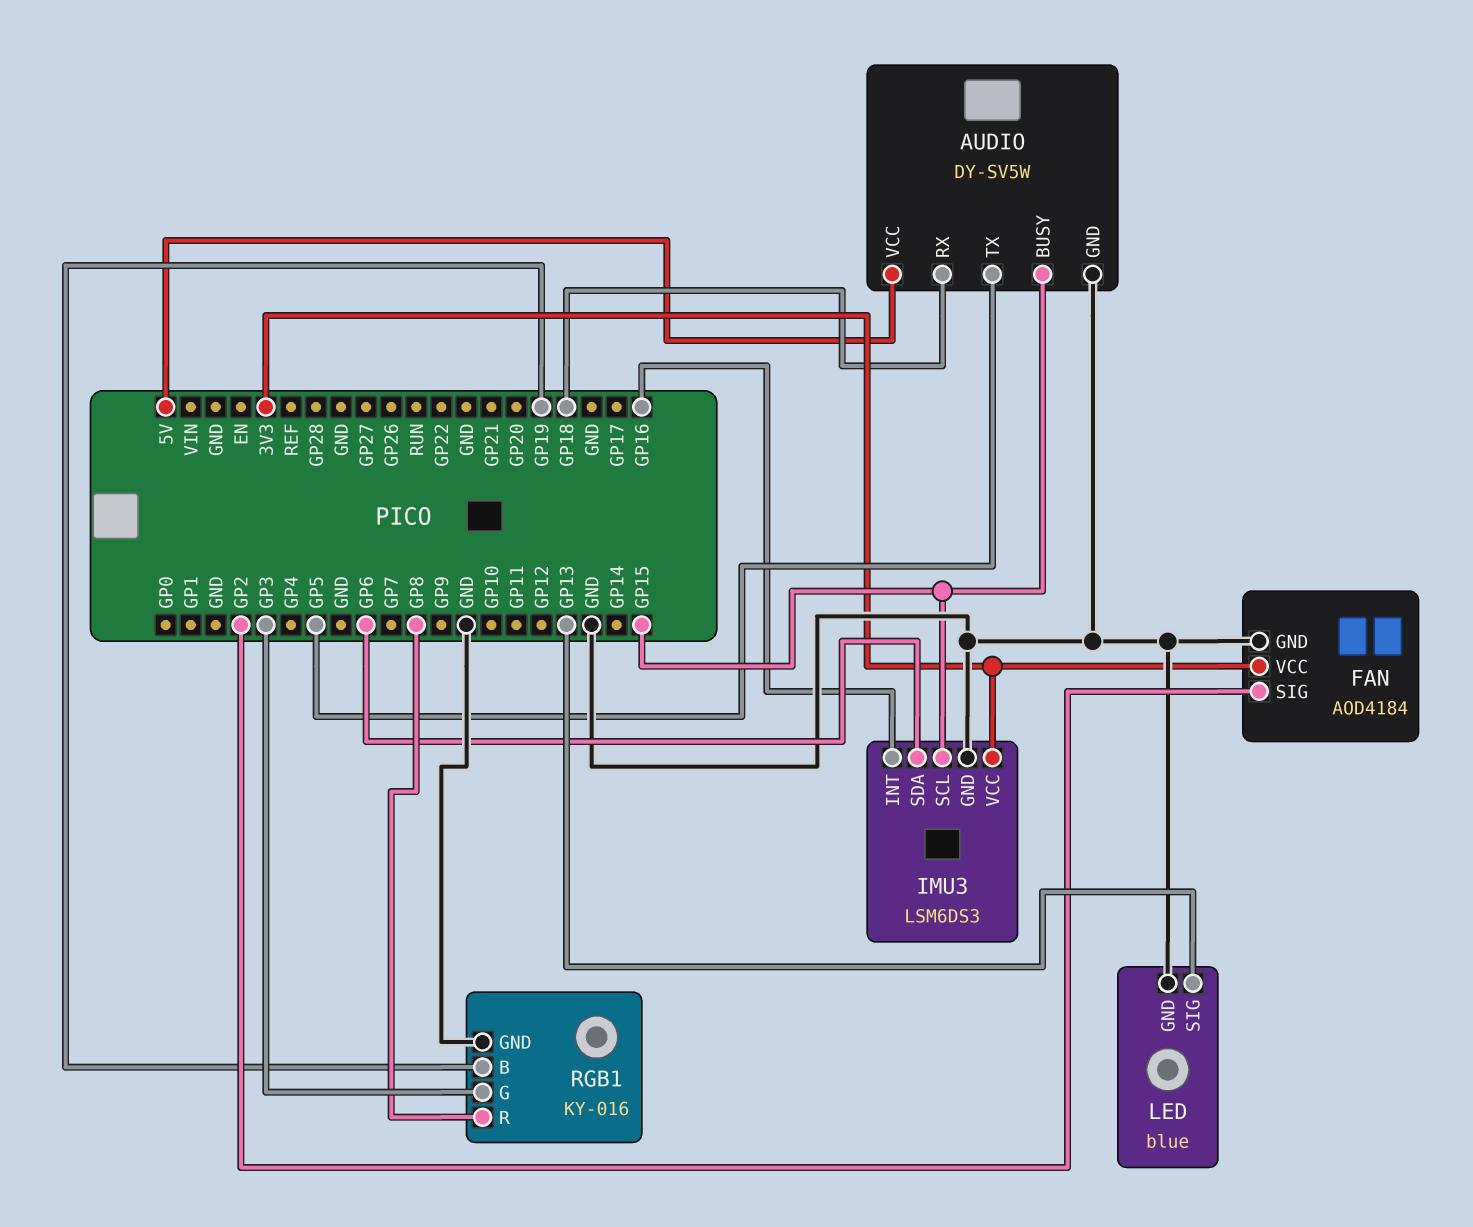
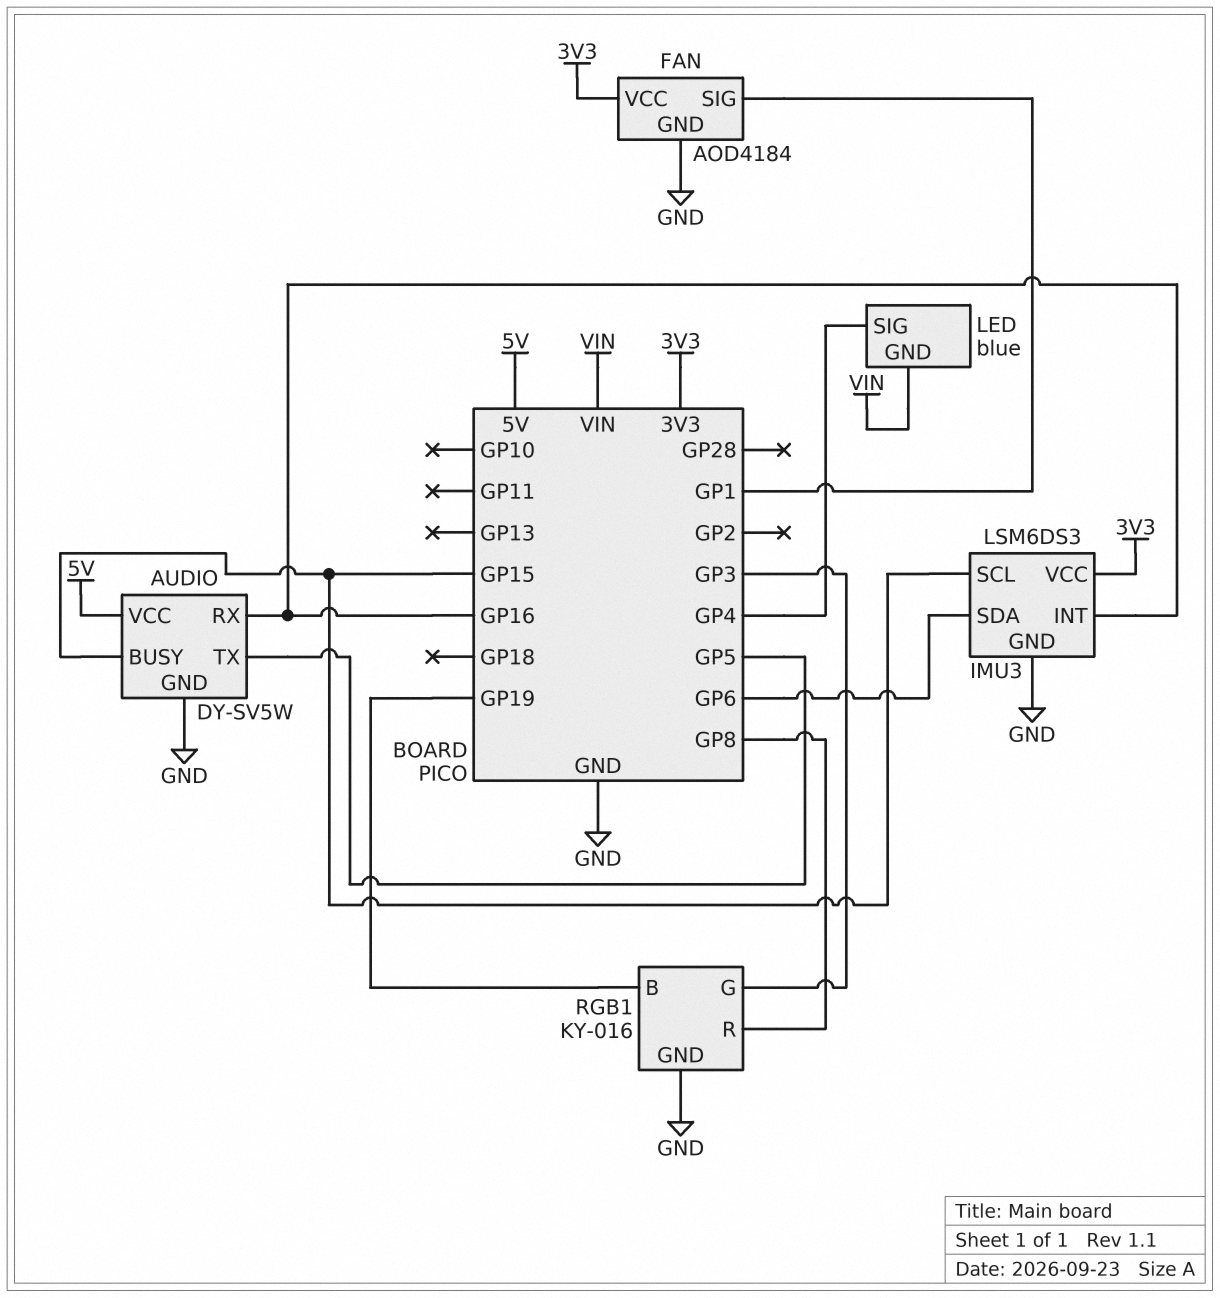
AUDIO pin RX: GP18 -> GP16
FAN pin SIG: GP2 -> GP1
LED pin GND: GND -> VIN
LED pin SIG: GP13 -> GP4

